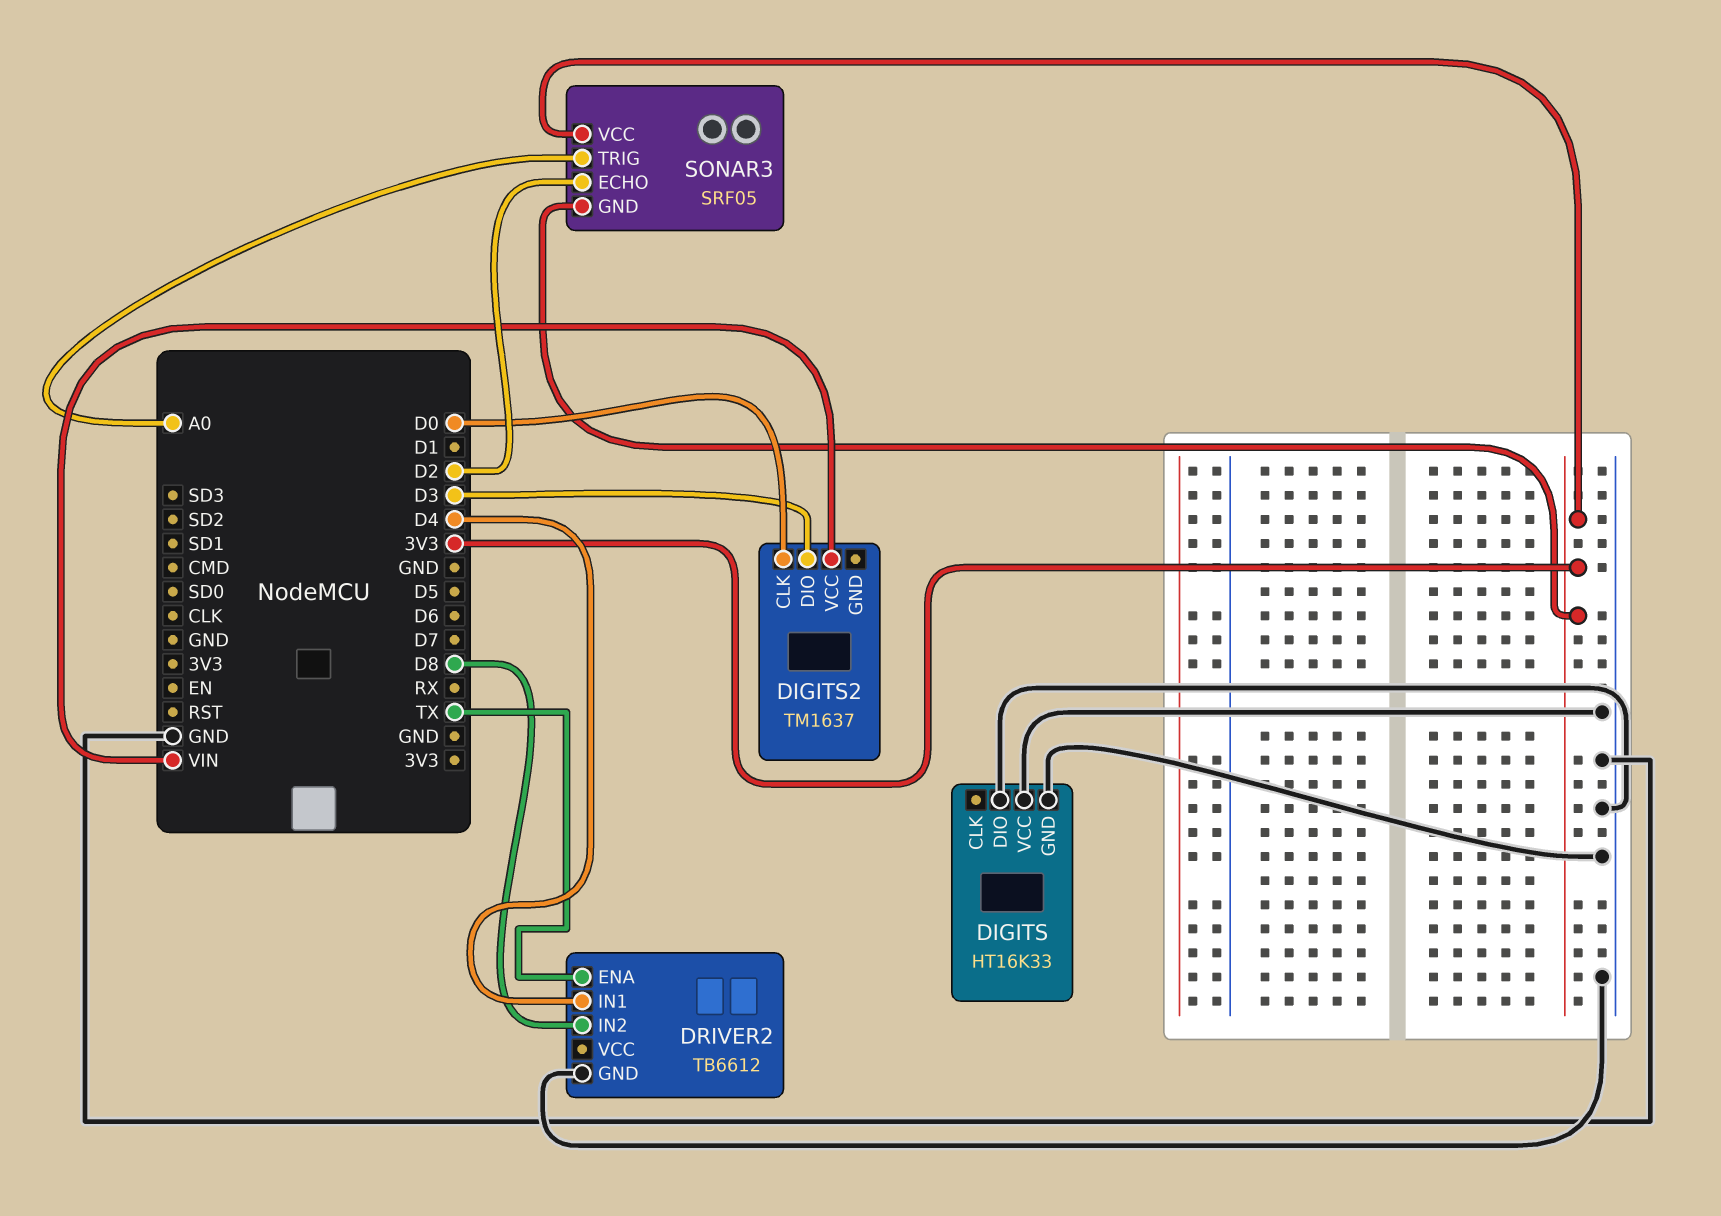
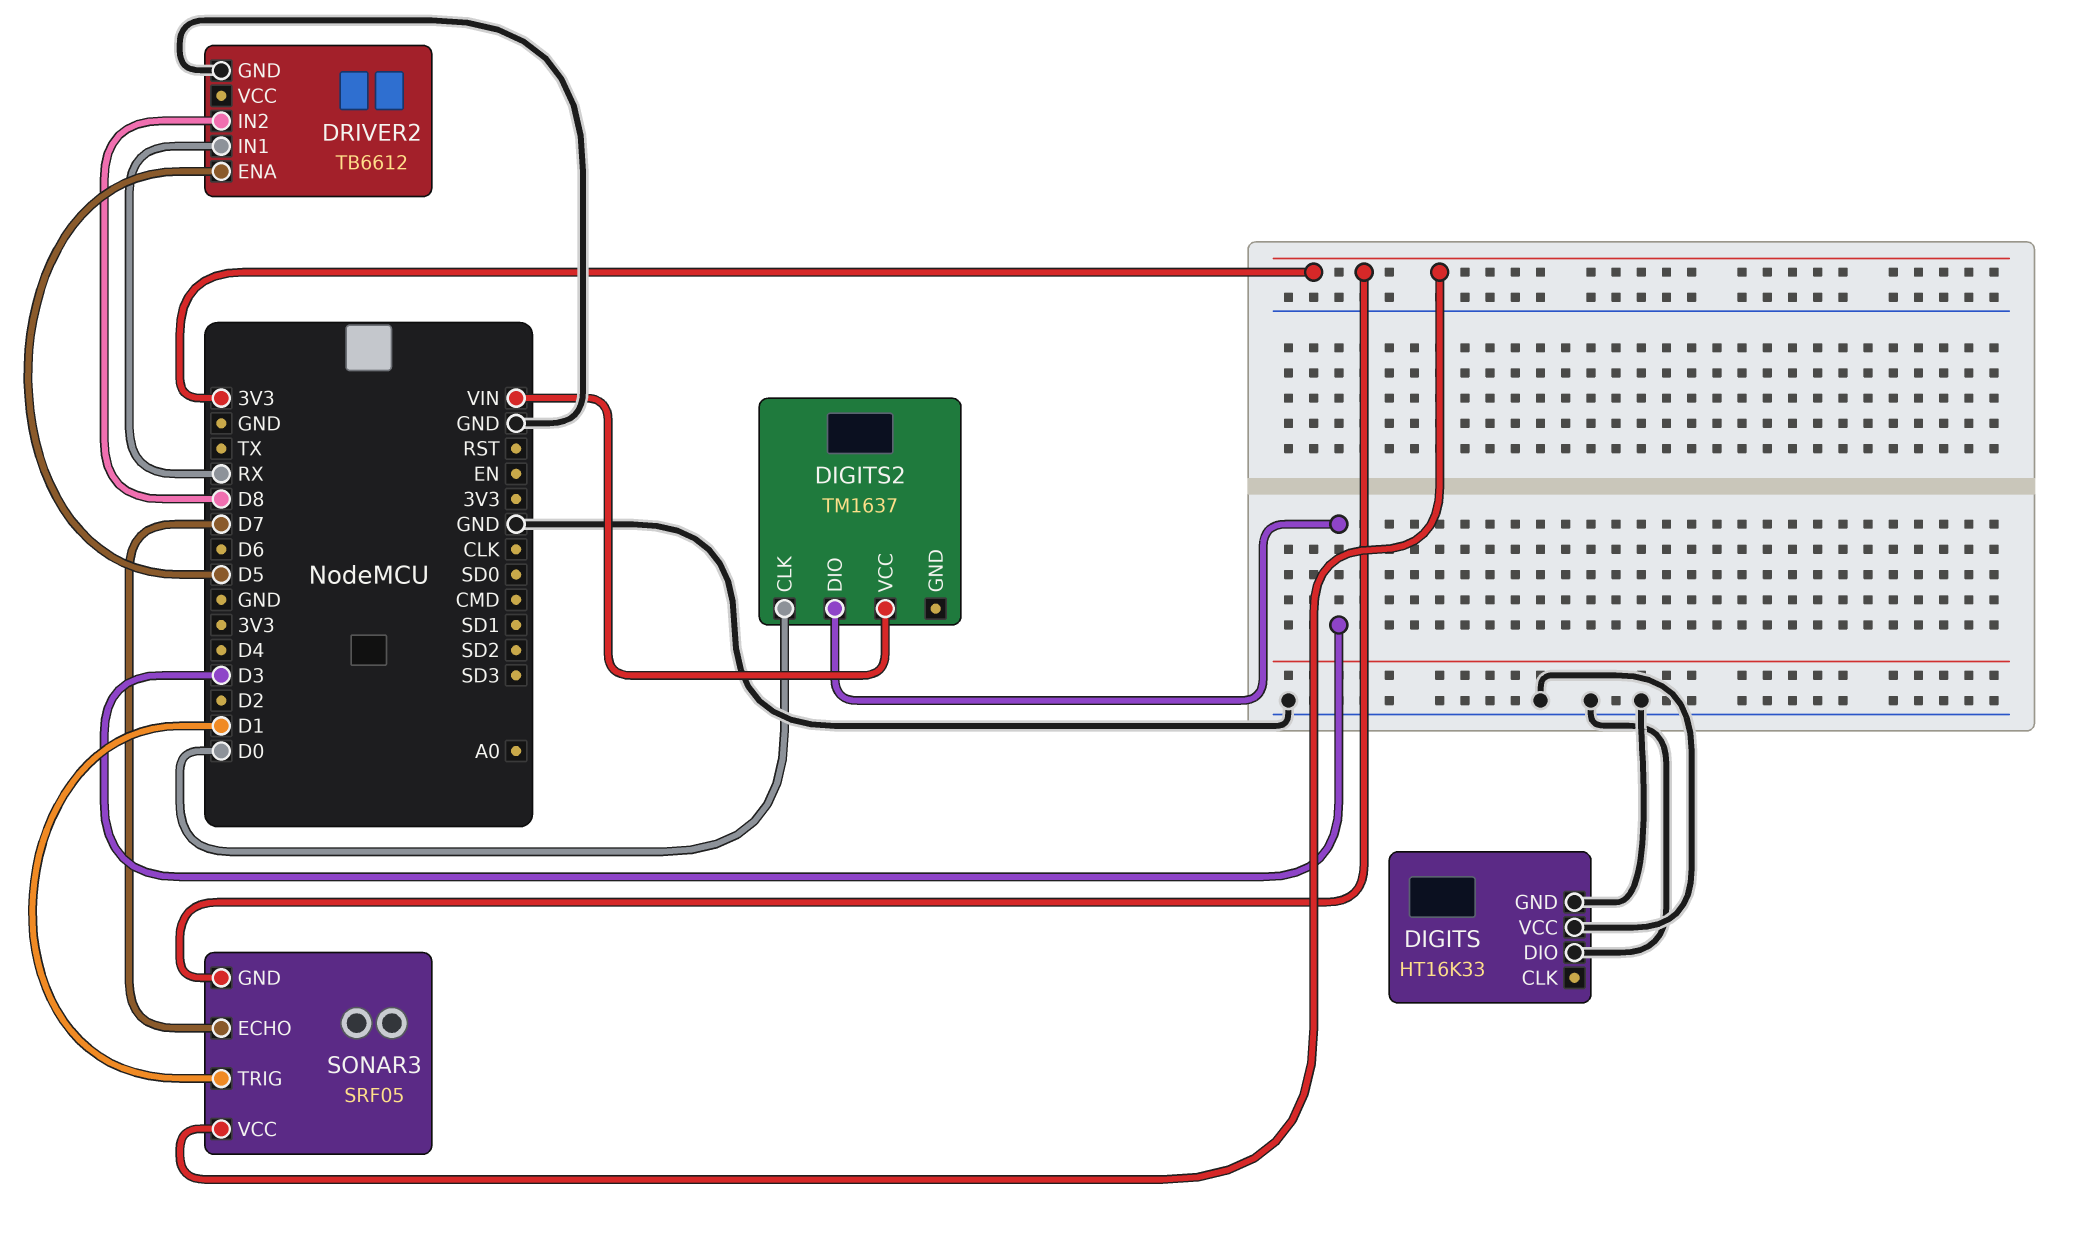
DRIVER2 pin ENA: TX -> D5
DRIVER2 pin IN1: D4 -> RX
SONAR3 pin ECHO: D2 -> D7
SONAR3 pin TRIG: A0 -> D1

